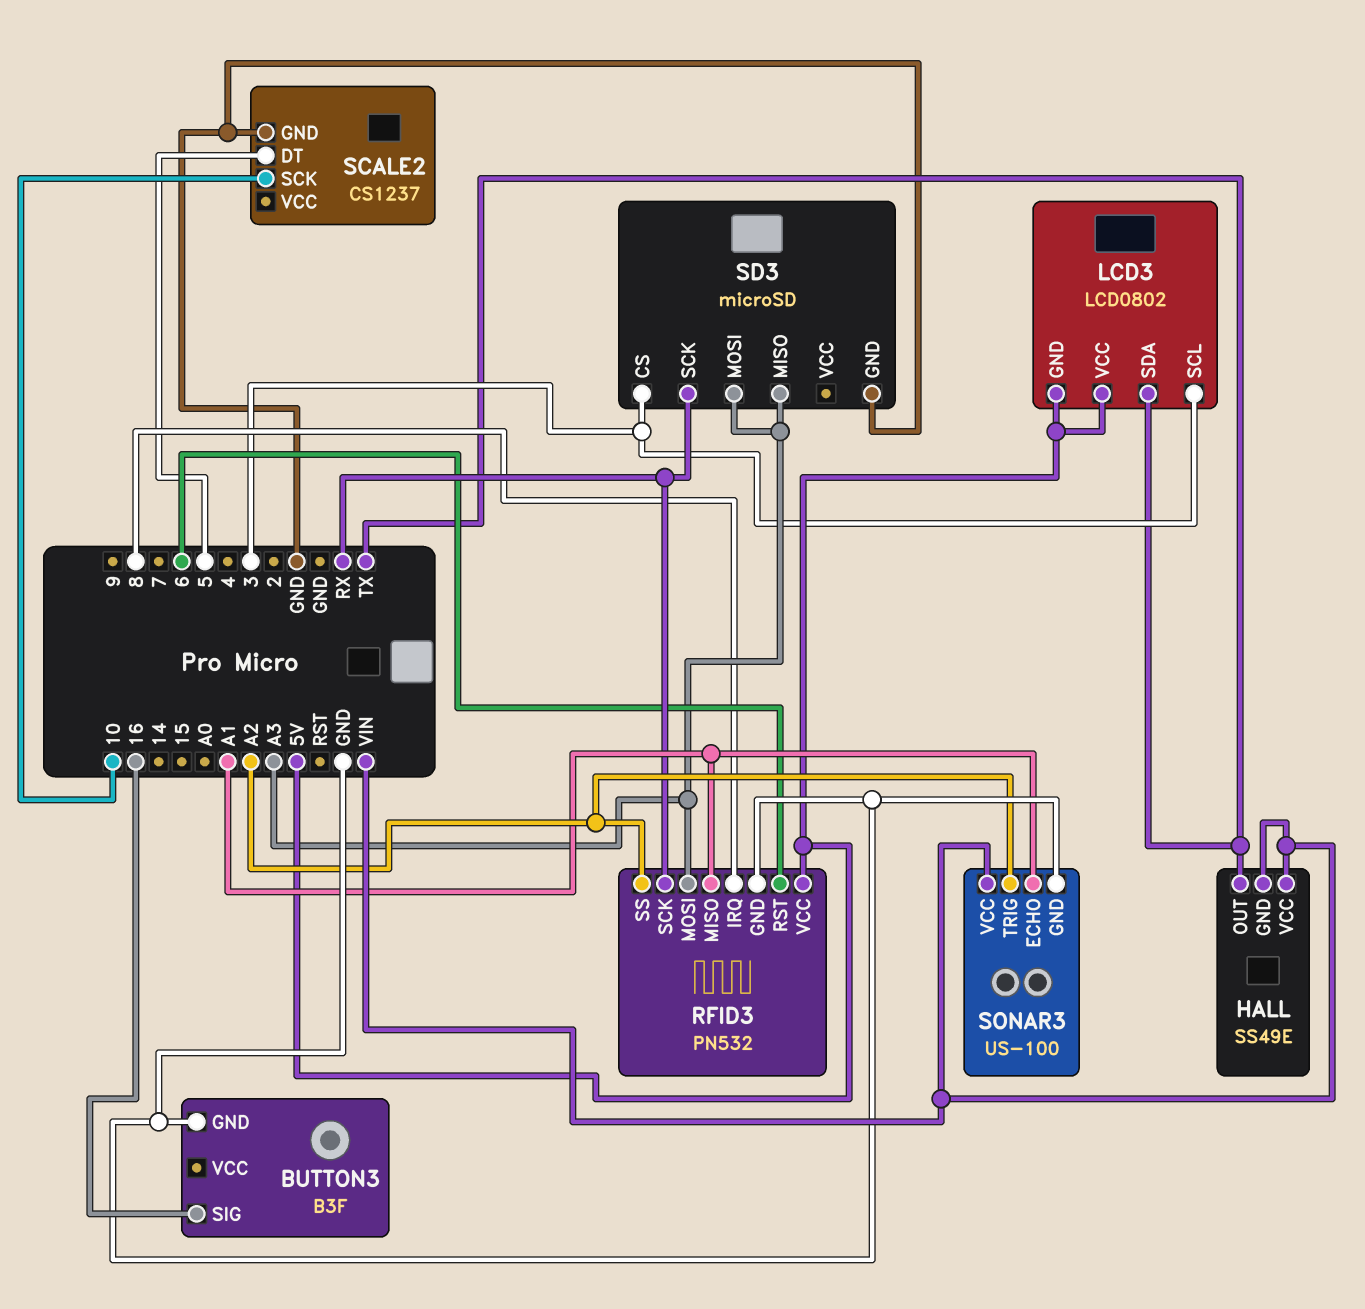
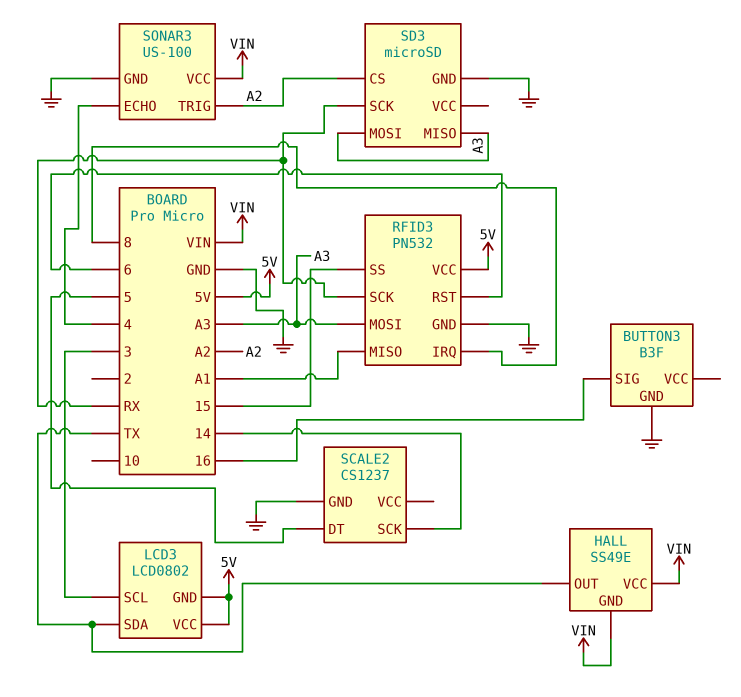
RFID3 pin SS: A2 -> 15
SCALE2 pin SCK: 10 -> 14
SD3 pin CS: 3 -> A2
SONAR3 pin ECHO: A1 -> 4

